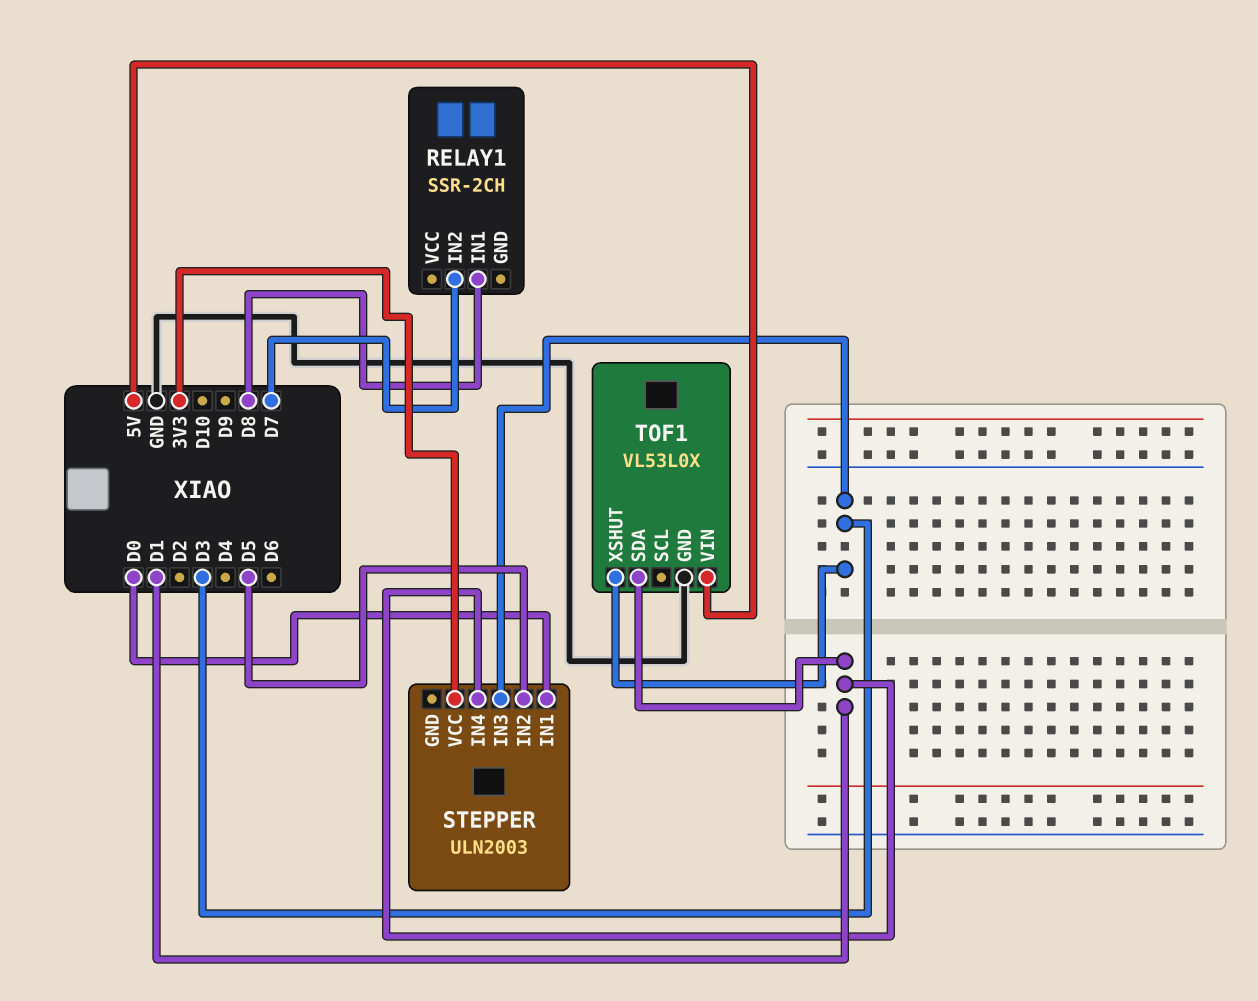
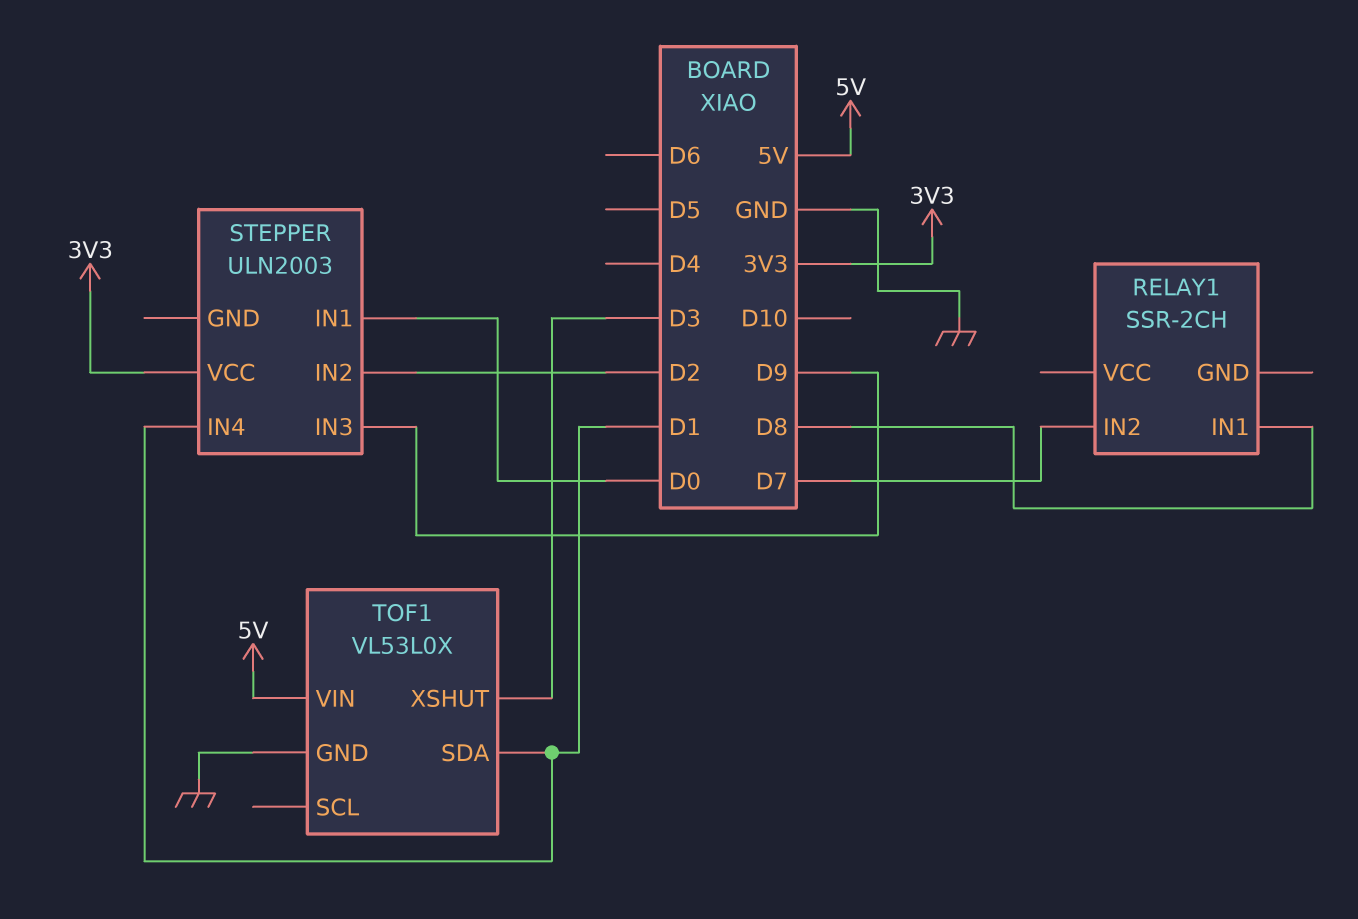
STEPPER pin IN2: D5 -> D2
STEPPER pin IN3: D3 -> D9

